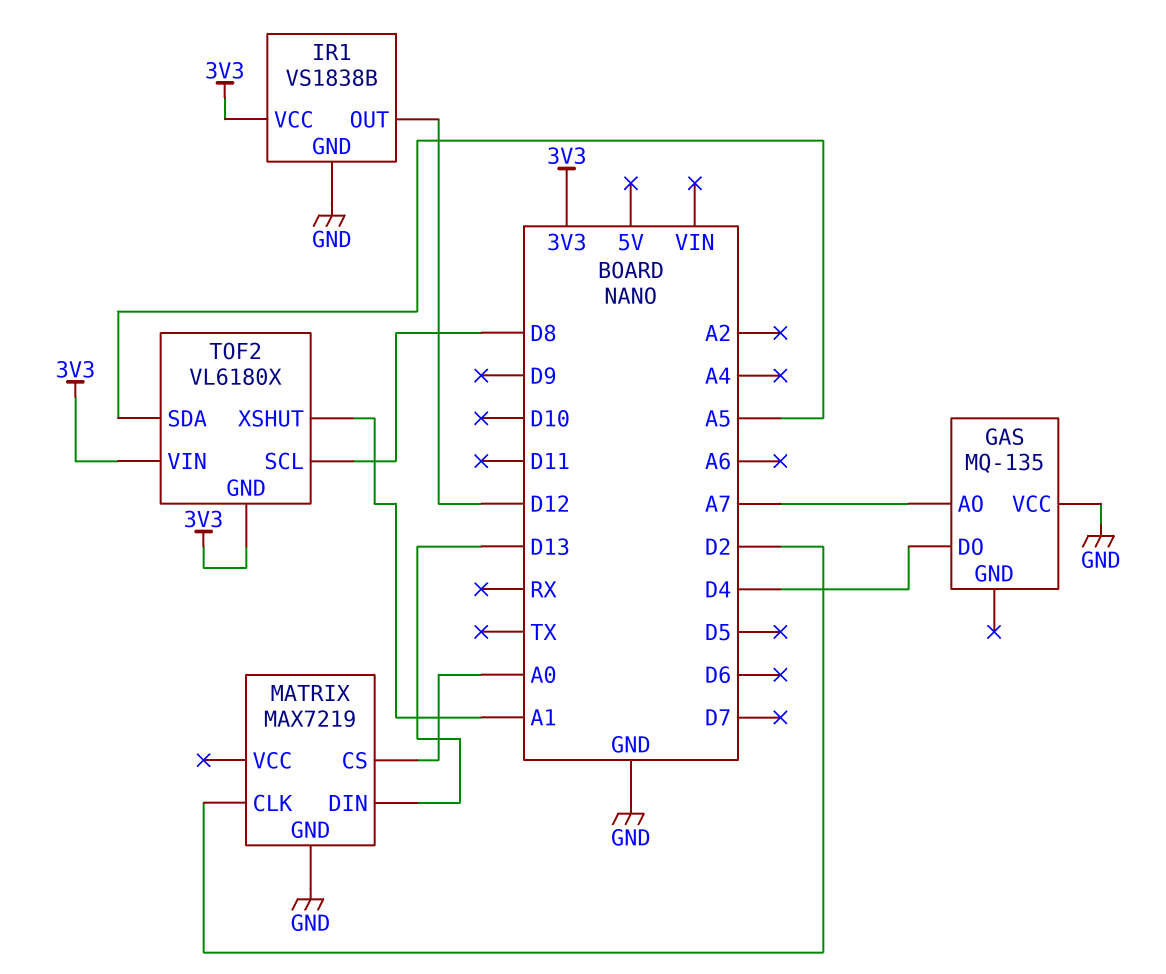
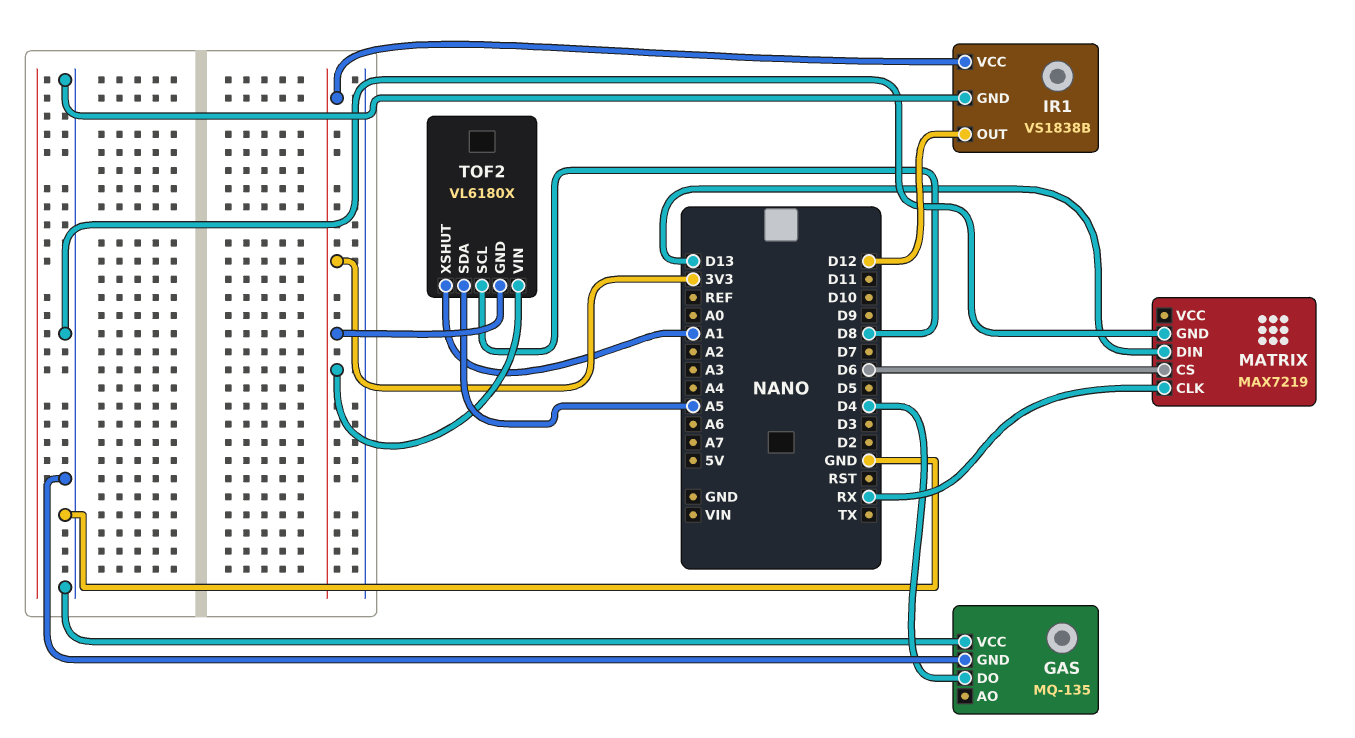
GAS pin AO: A7 -> none
GAS pin GND: none -> GND
MATRIX pin CLK: D2 -> RX
MATRIX pin CS: A0 -> D6

